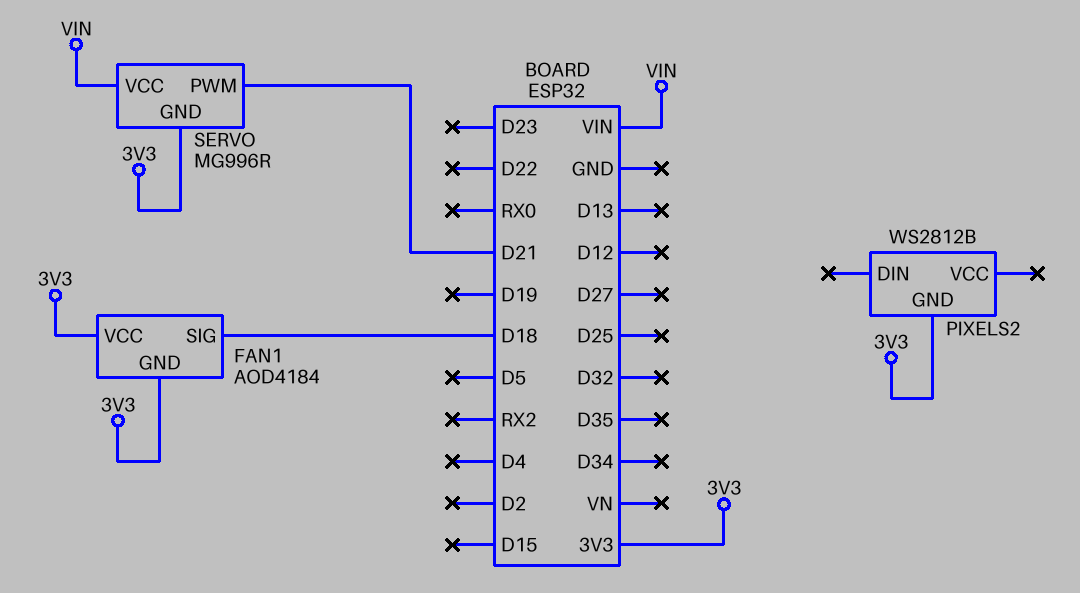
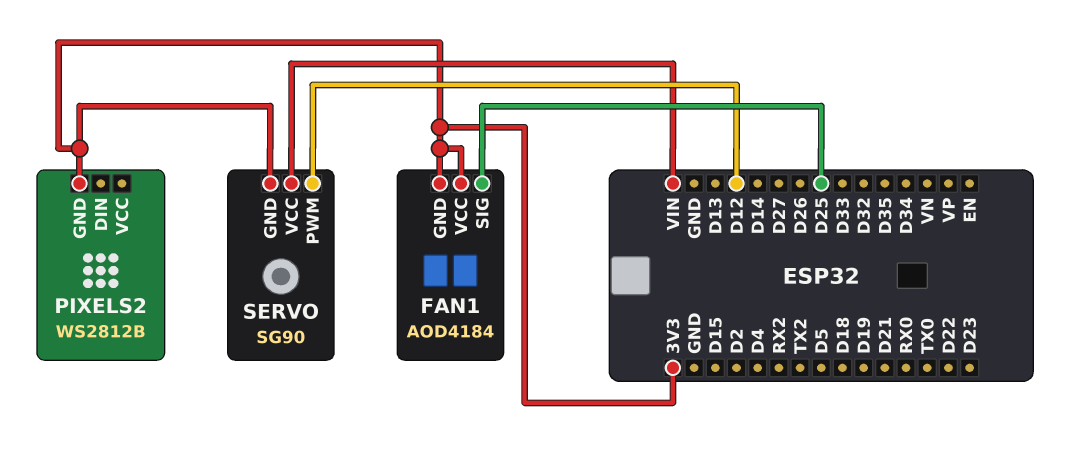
FAN1 pin SIG: D18 -> D25
SERVO: MG996R -> SG90
SERVO pin PWM: D21 -> D12

